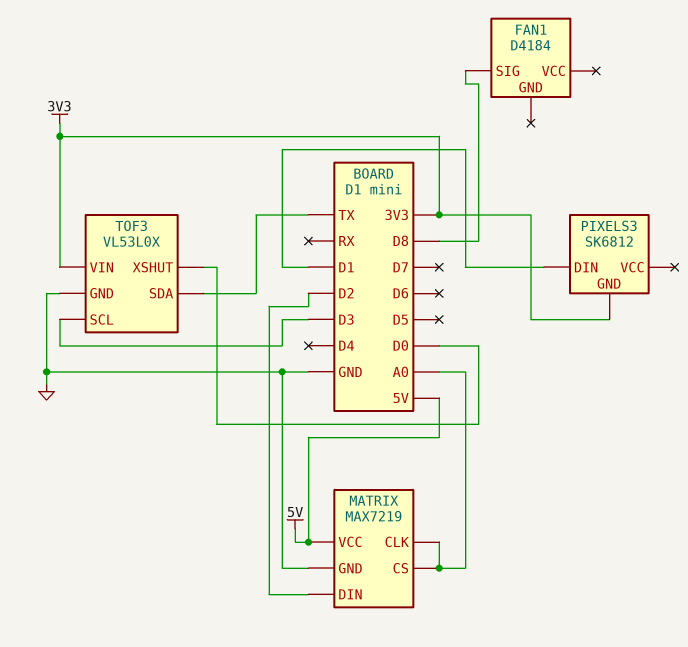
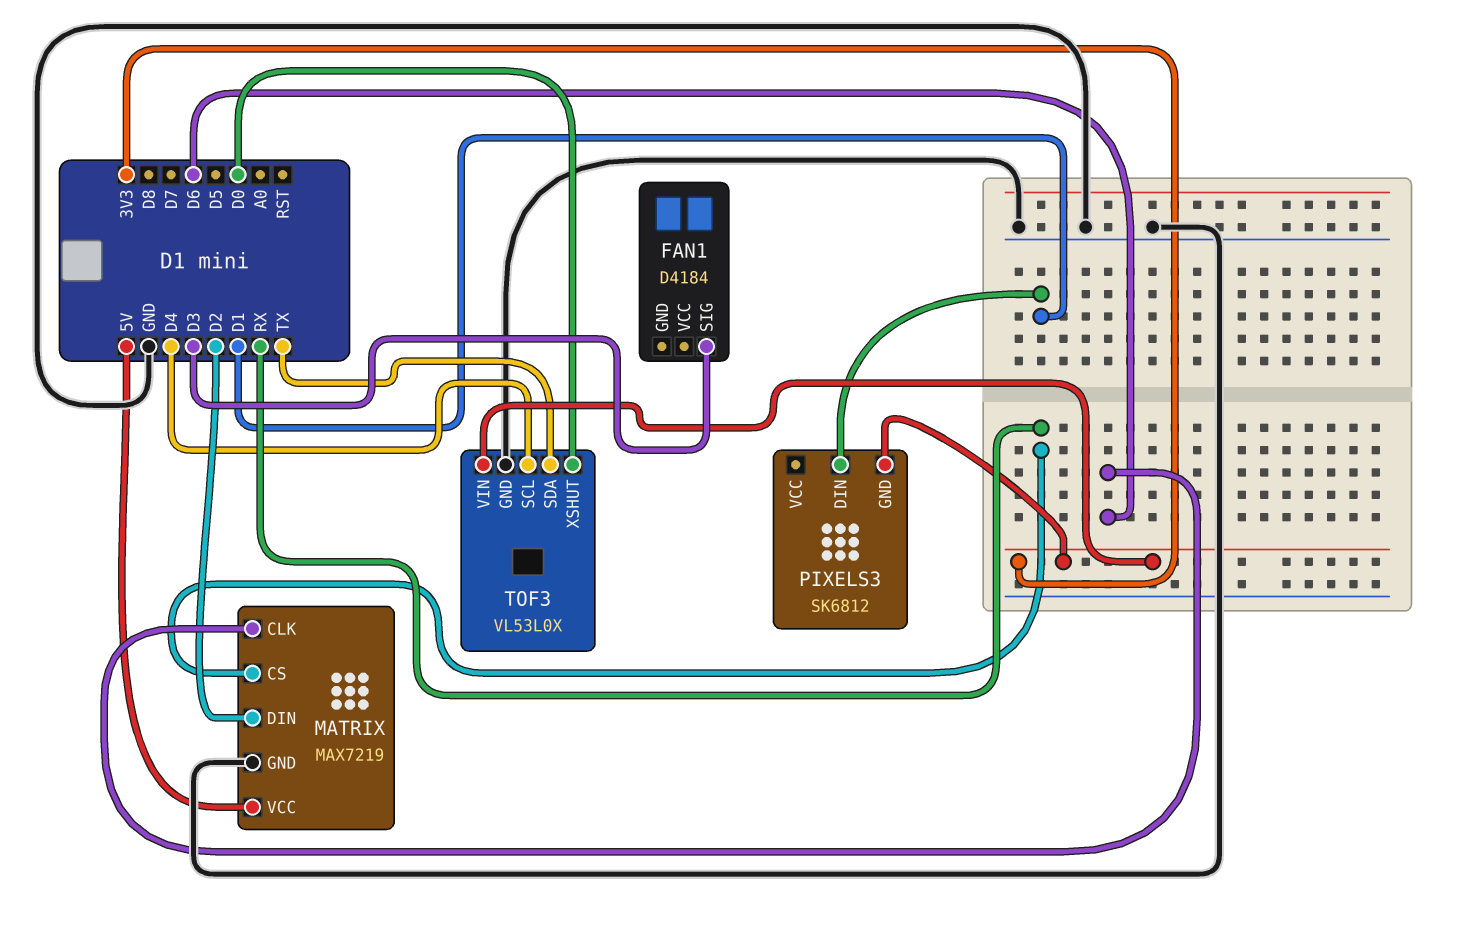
FAN1 pin SIG: D8 -> D3
MATRIX pin CLK: A0 -> D6
MATRIX pin CS: A0 -> RX
TOF3 pin SCL: D3 -> D4

